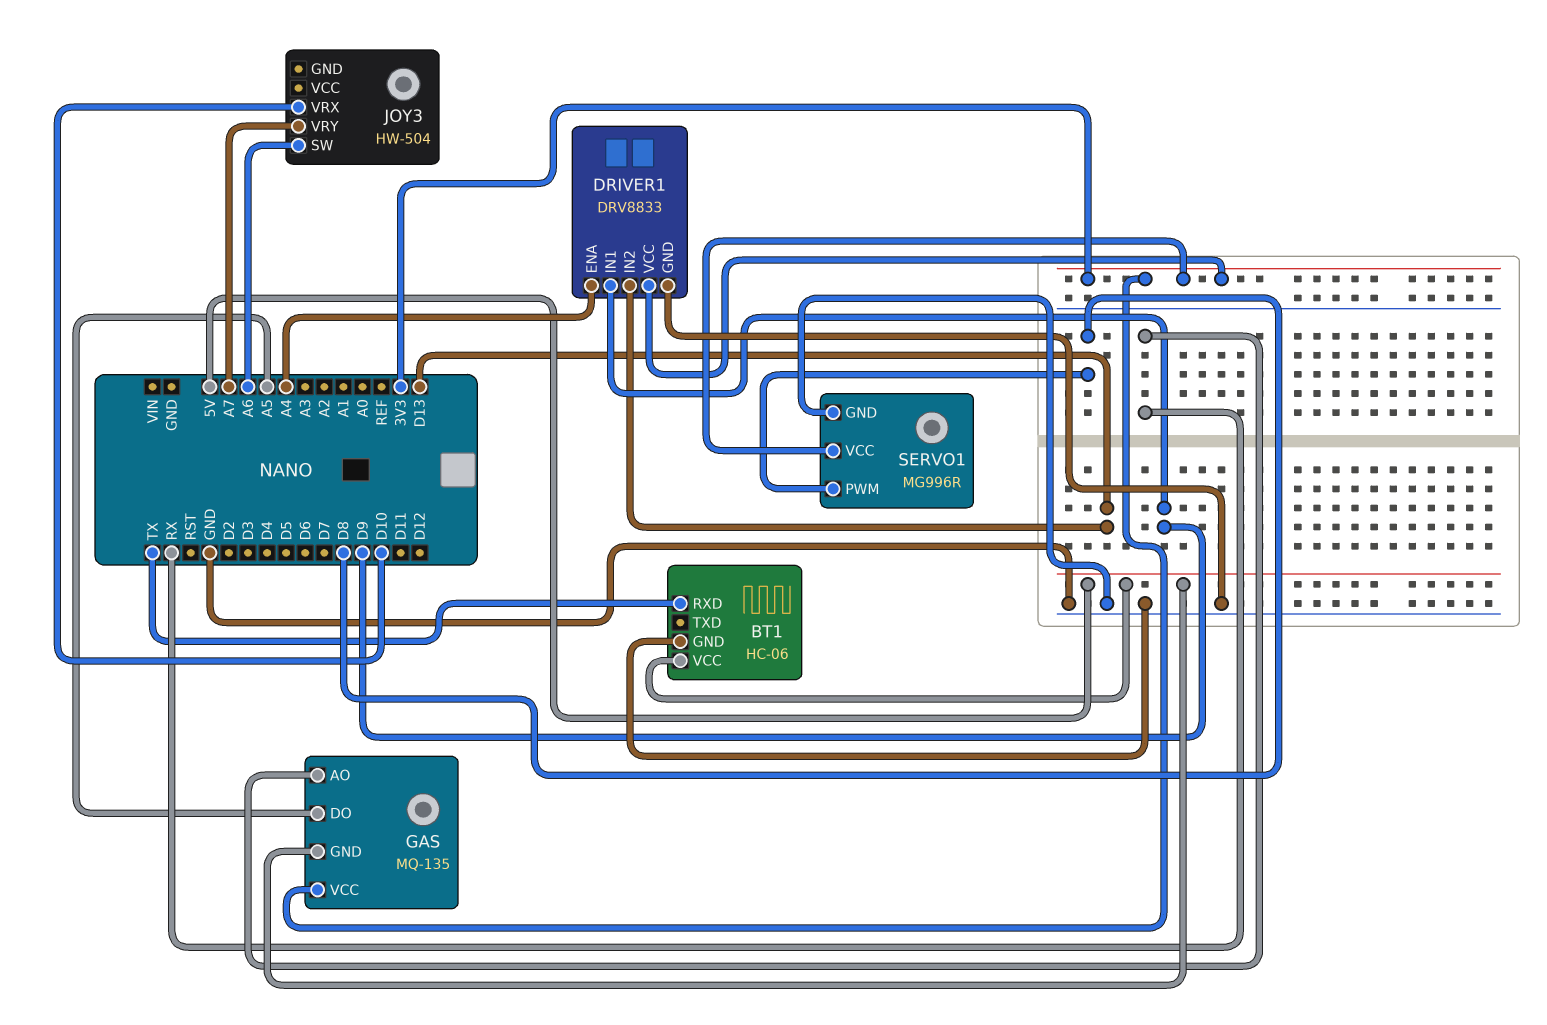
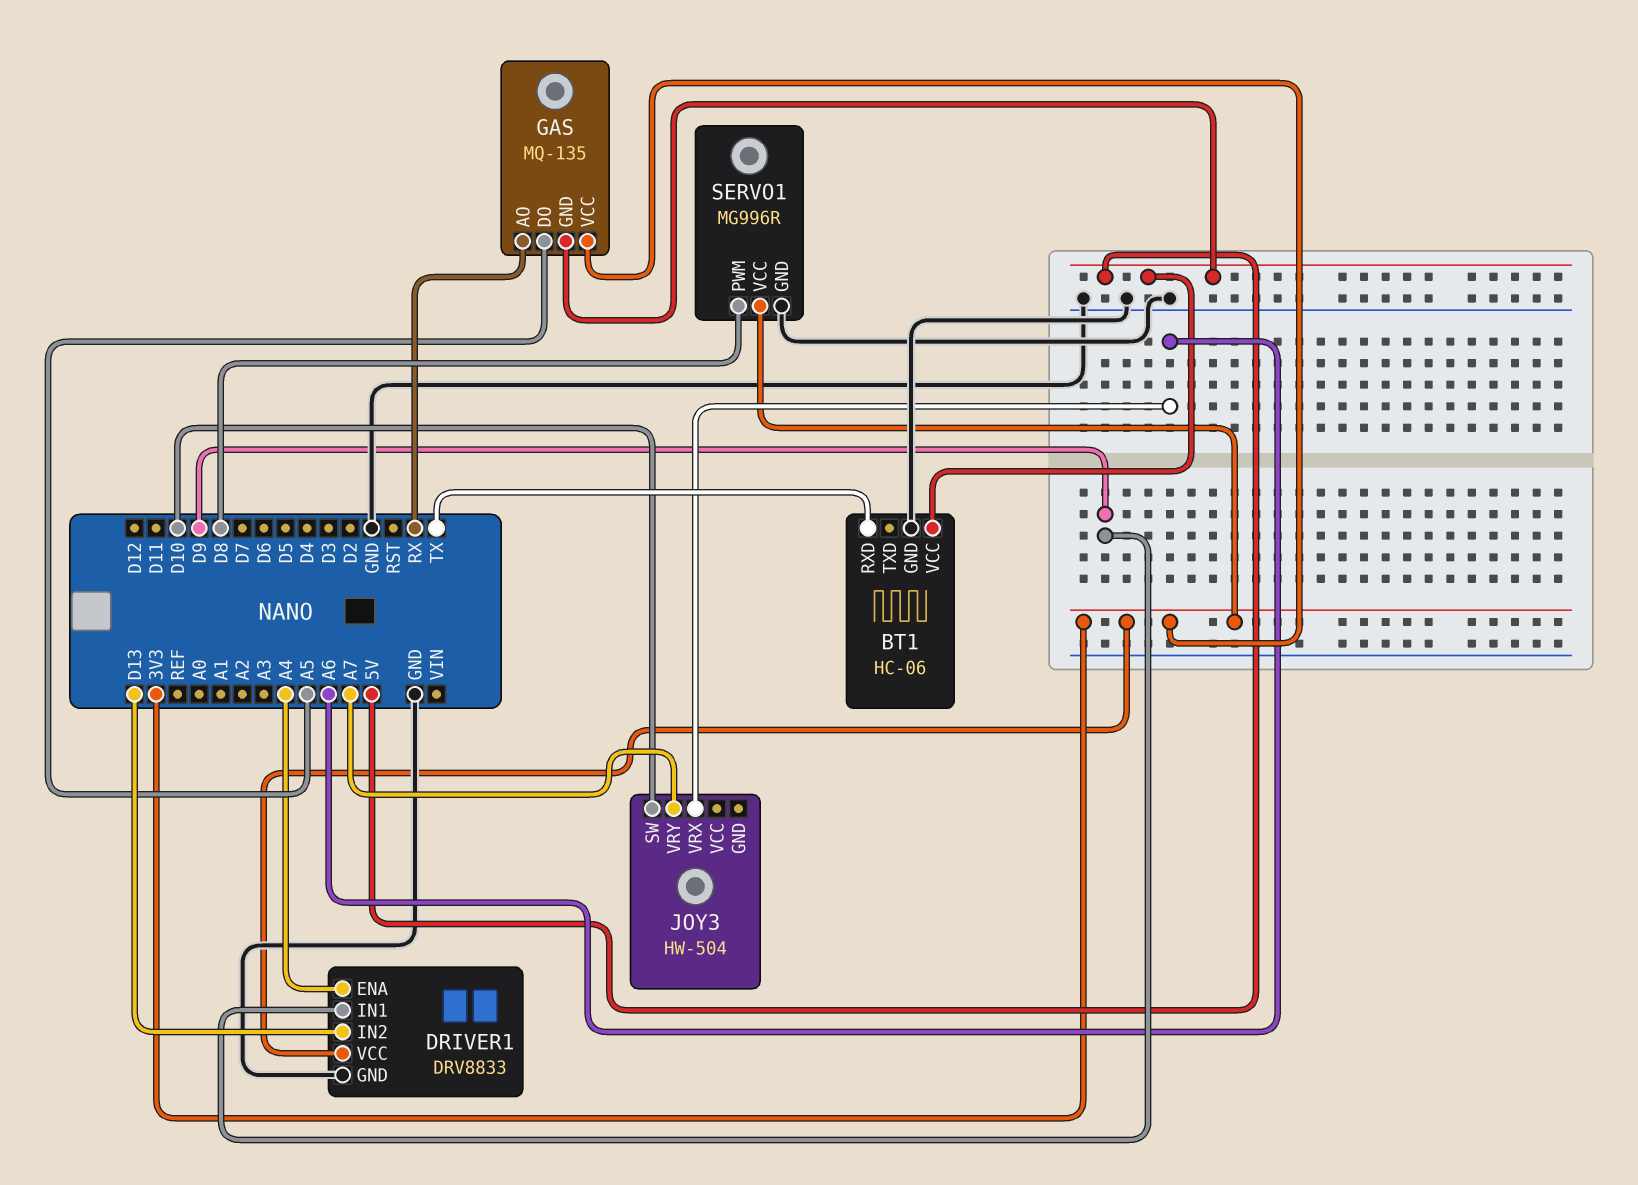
JOY3 pin SW: A6 -> D10
JOY3 pin VRX: D10 -> A6

